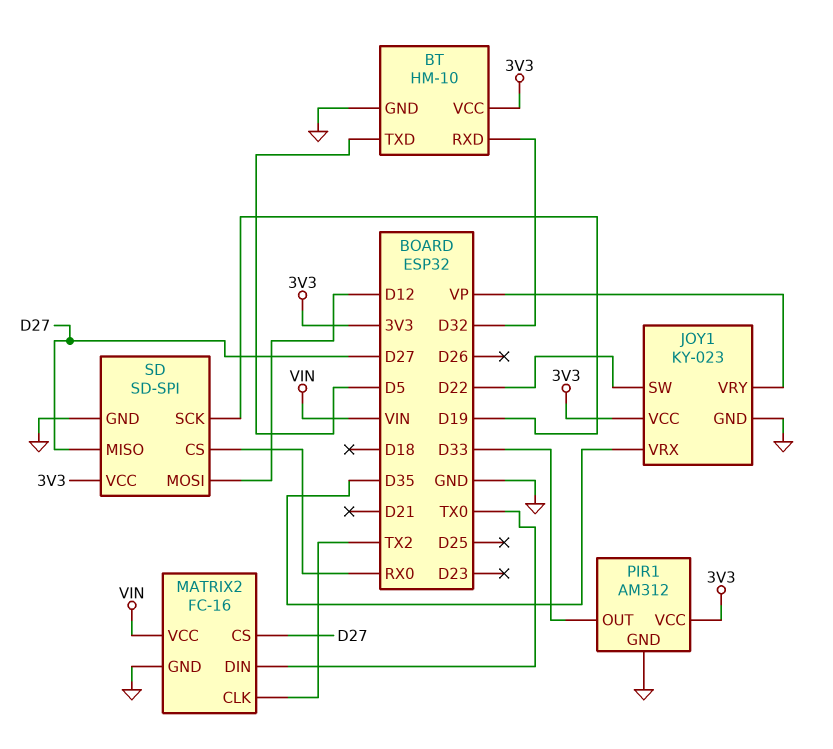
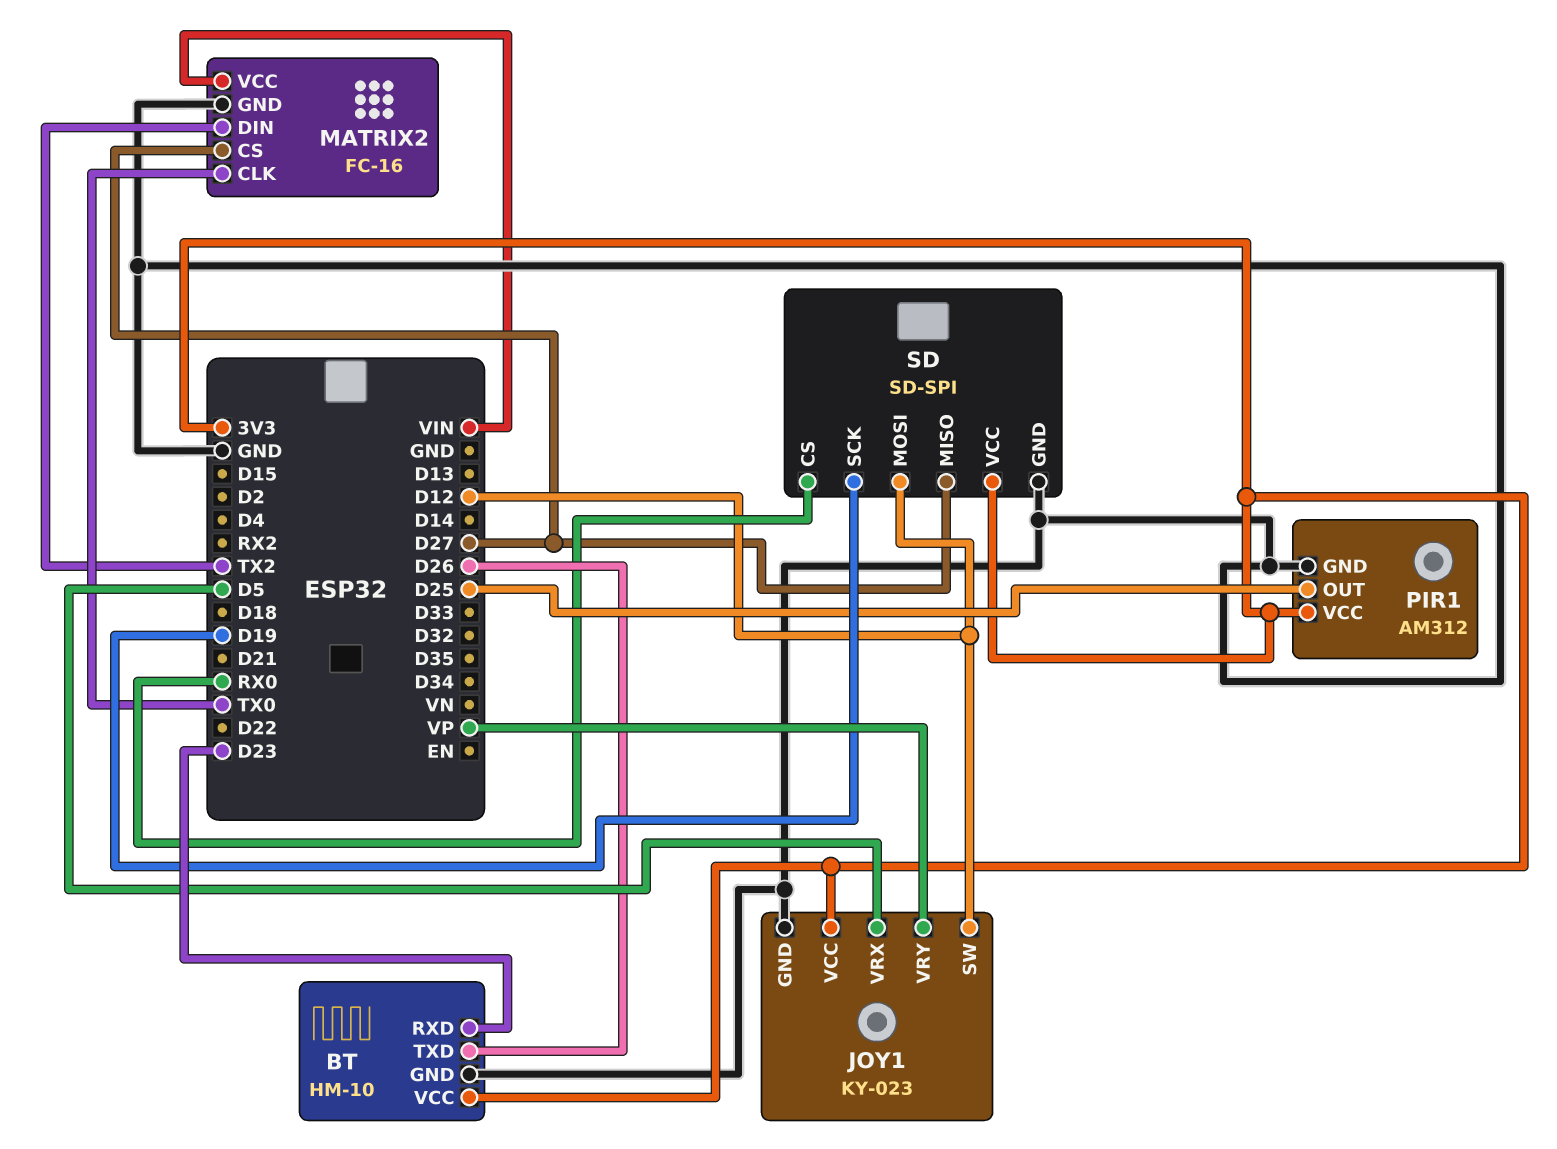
BT pin RXD: D32 -> D23
BT pin TXD: D5 -> D26
JOY1 pin SW: D22 -> D12
JOY1 pin VRX: D35 -> D5
MATRIX2 pin CLK: TX2 -> TX0
MATRIX2 pin DIN: TX0 -> TX2
PIR1 pin OUT: D33 -> D25

